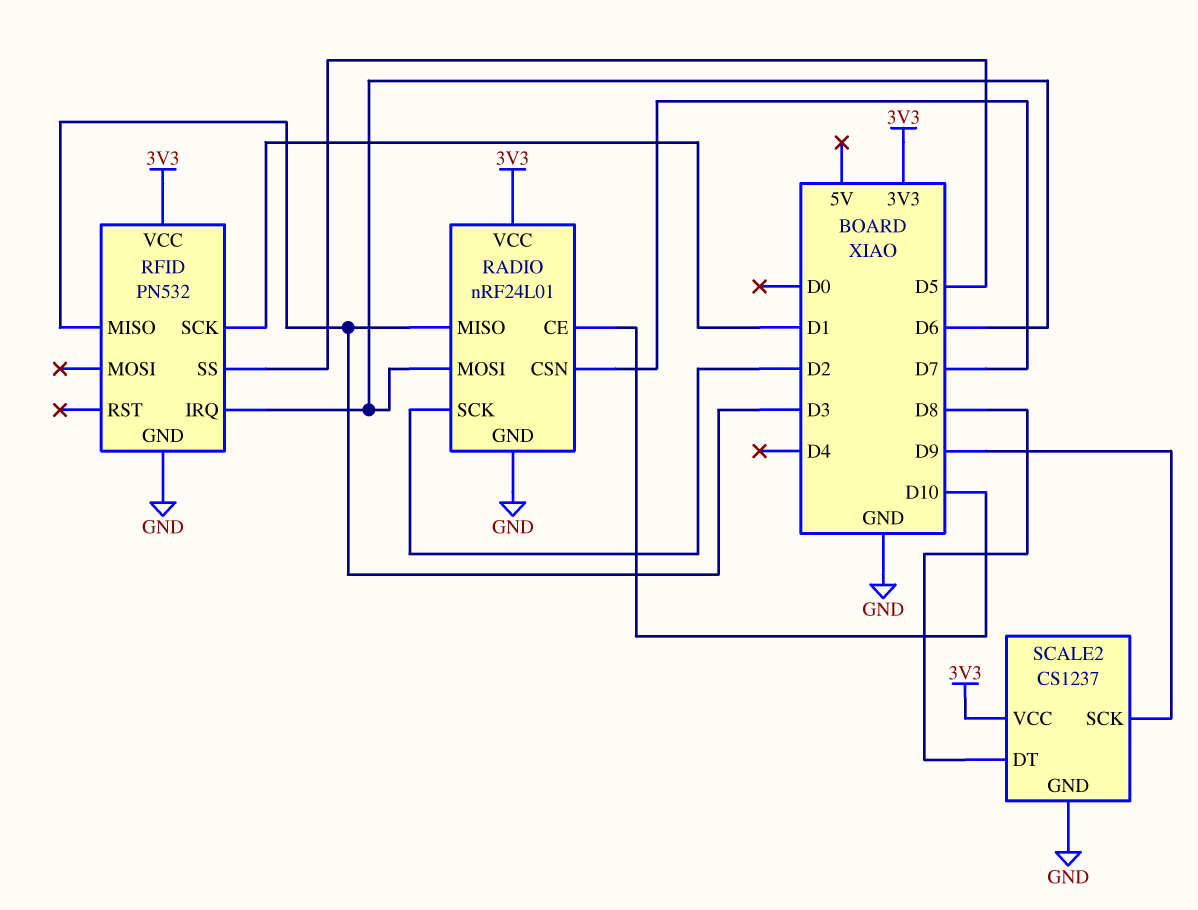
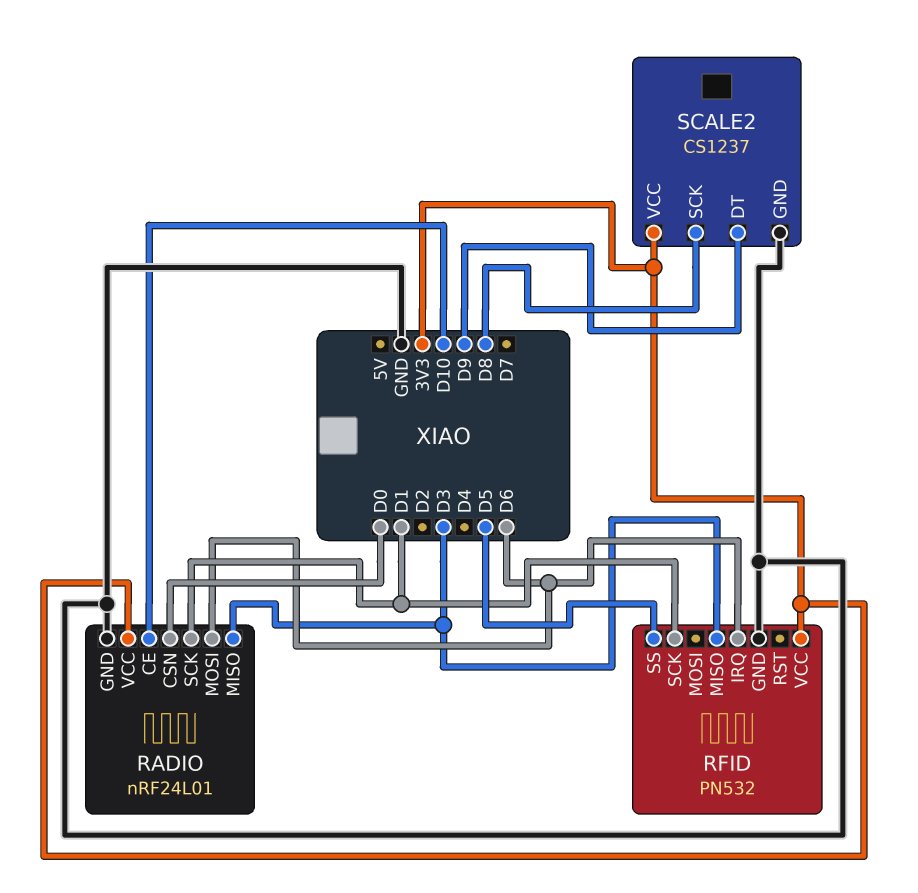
RADIO pin CSN: D7 -> D0
RADIO pin SCK: D2 -> D1
SCALE2 pin DT: D8 -> D9
SCALE2 pin SCK: D9 -> D8

